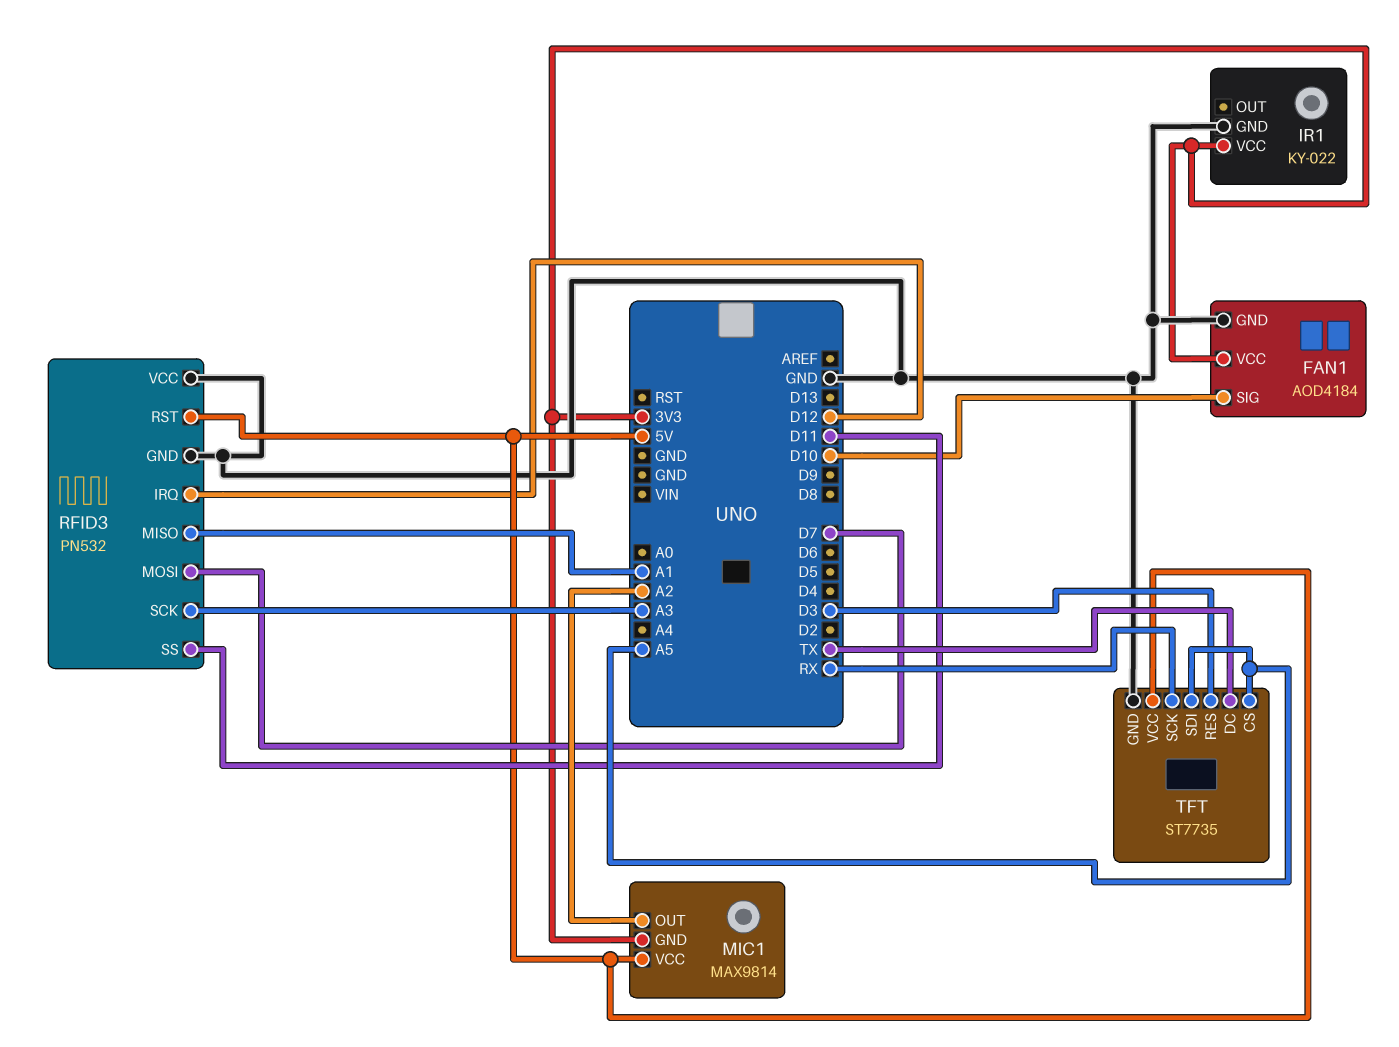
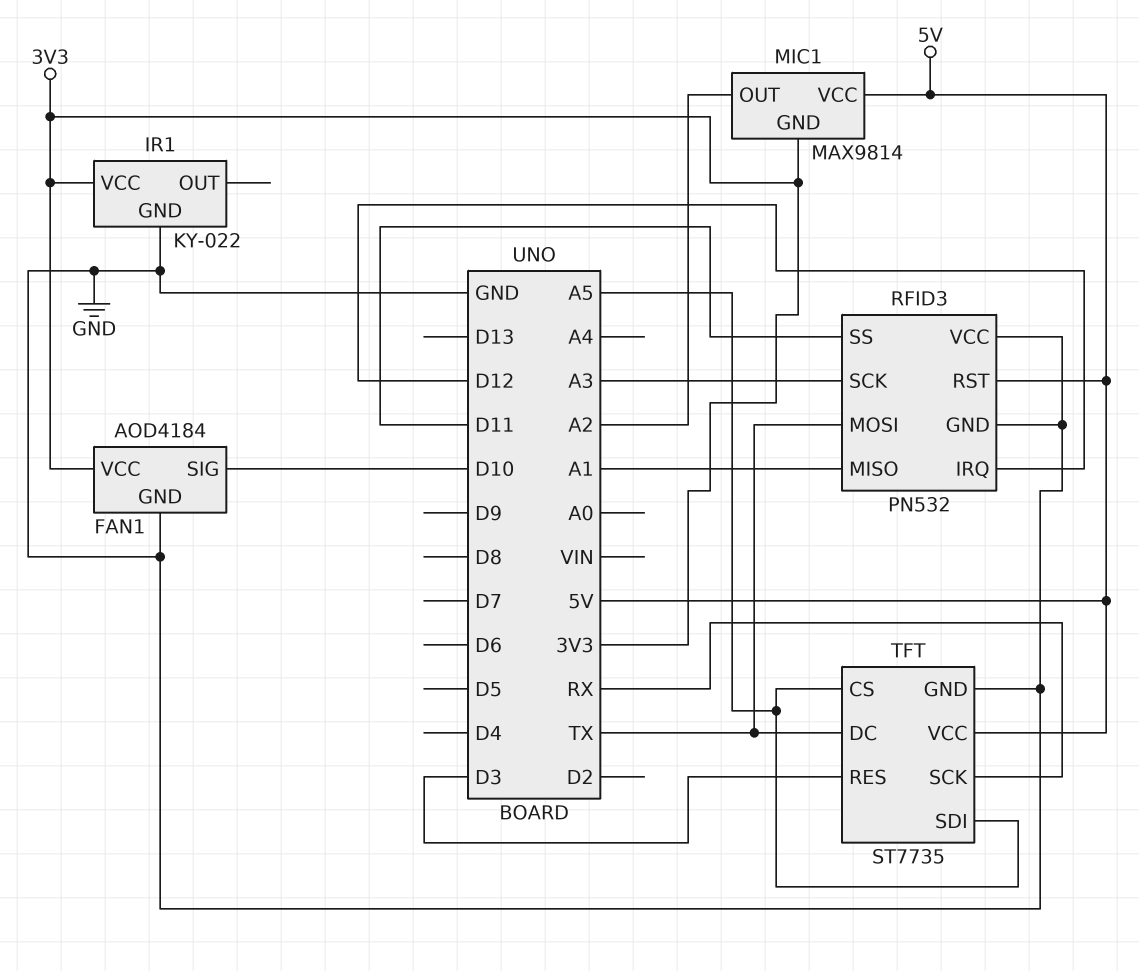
RFID3 pin MOSI: D7 -> TX

